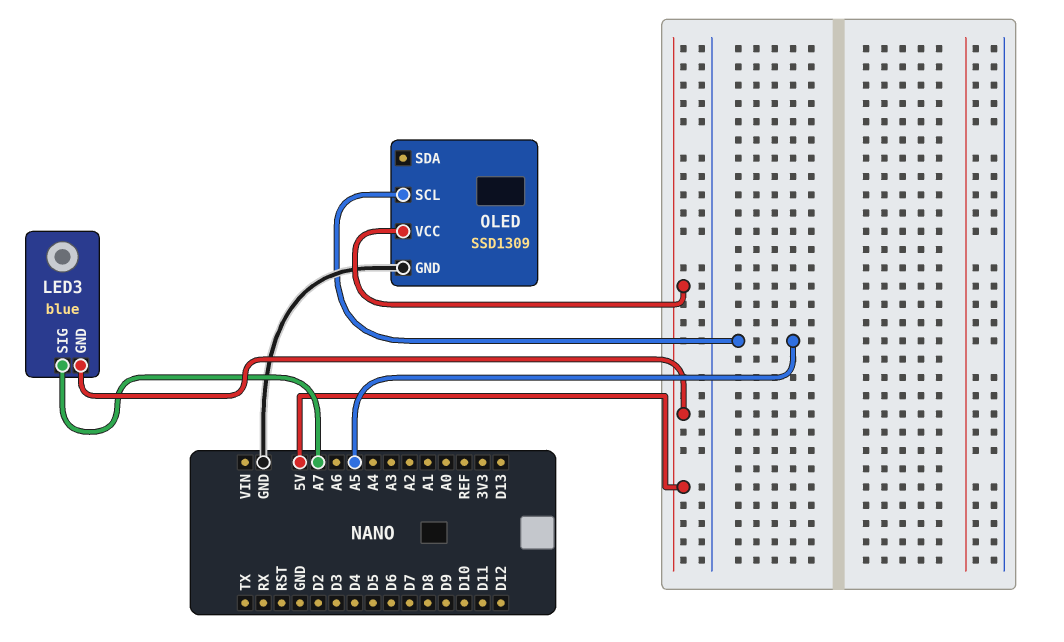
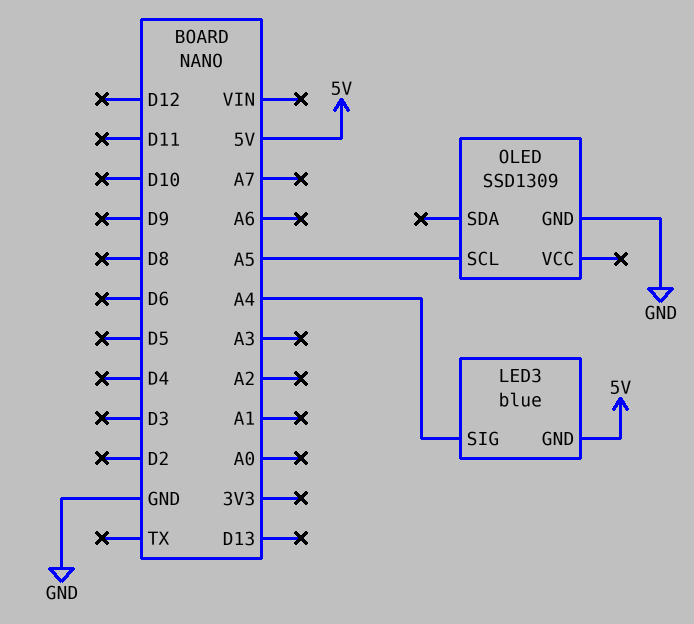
LED3 pin SIG: A7 -> A4
OLED pin VCC: 5V -> none

